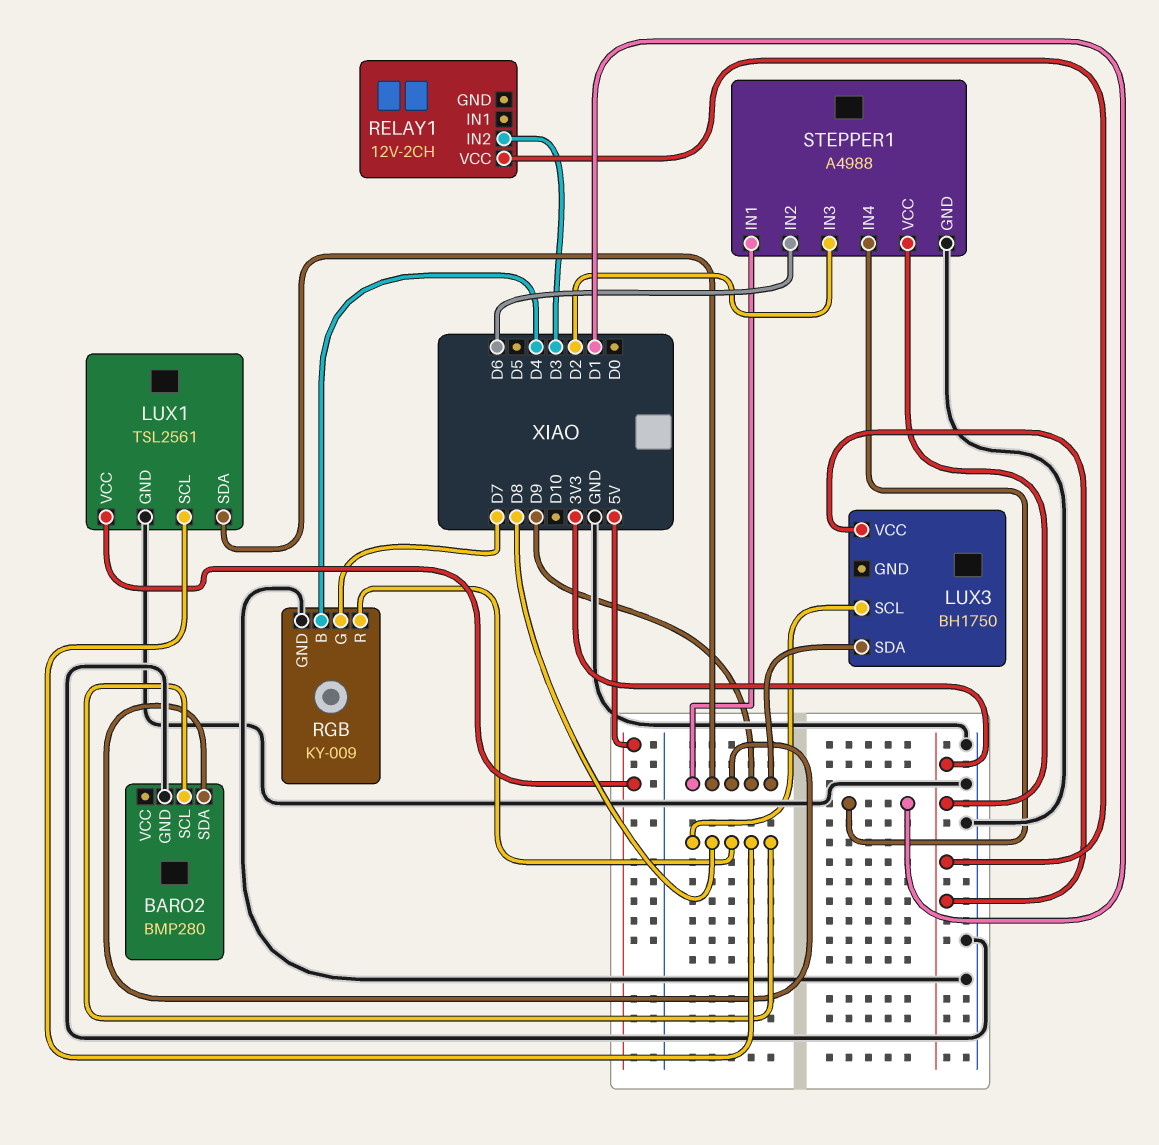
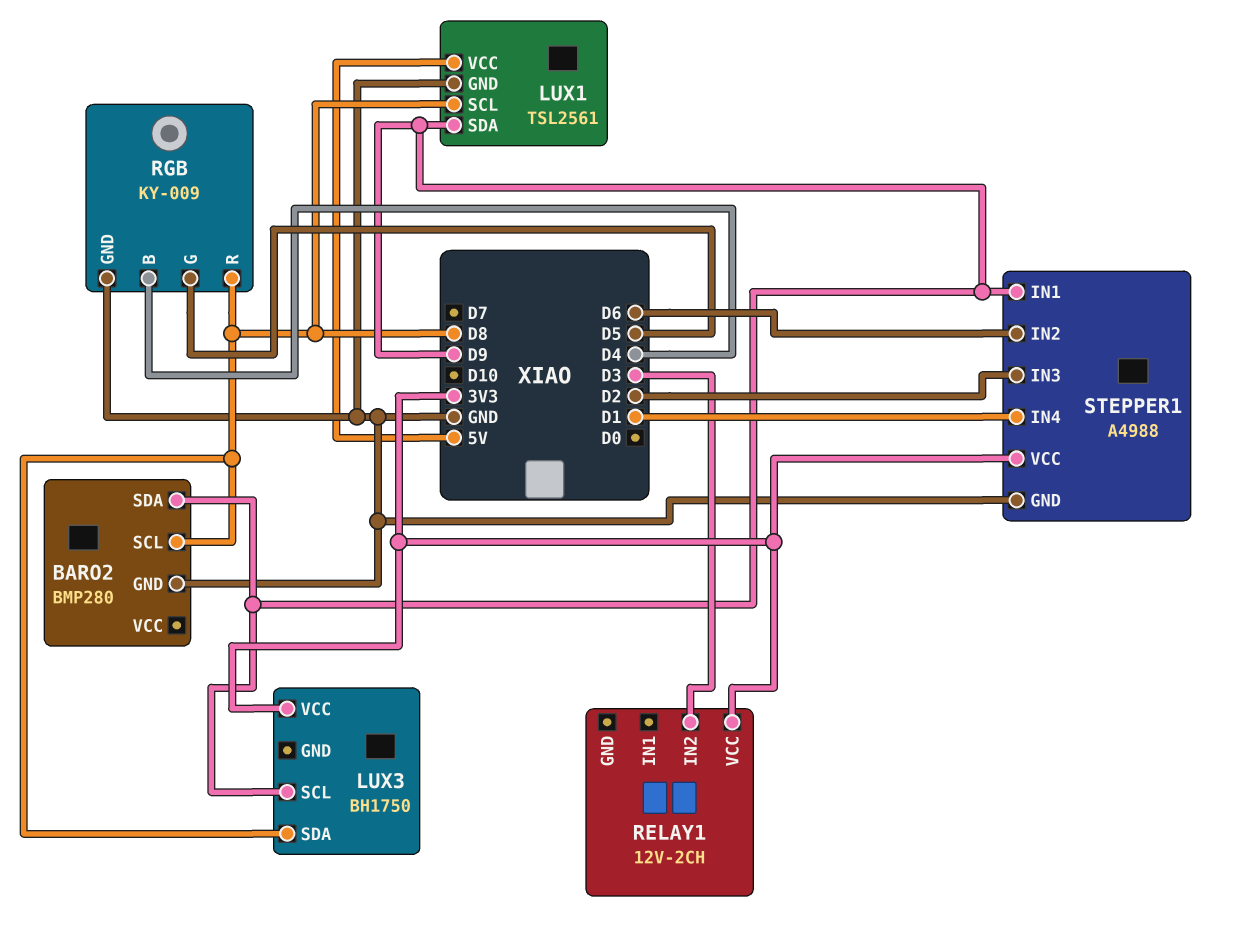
LUX3 pin SCL: D8 -> D9
LUX3 pin SDA: D9 -> D8
RGB pin G: D7 -> D5

